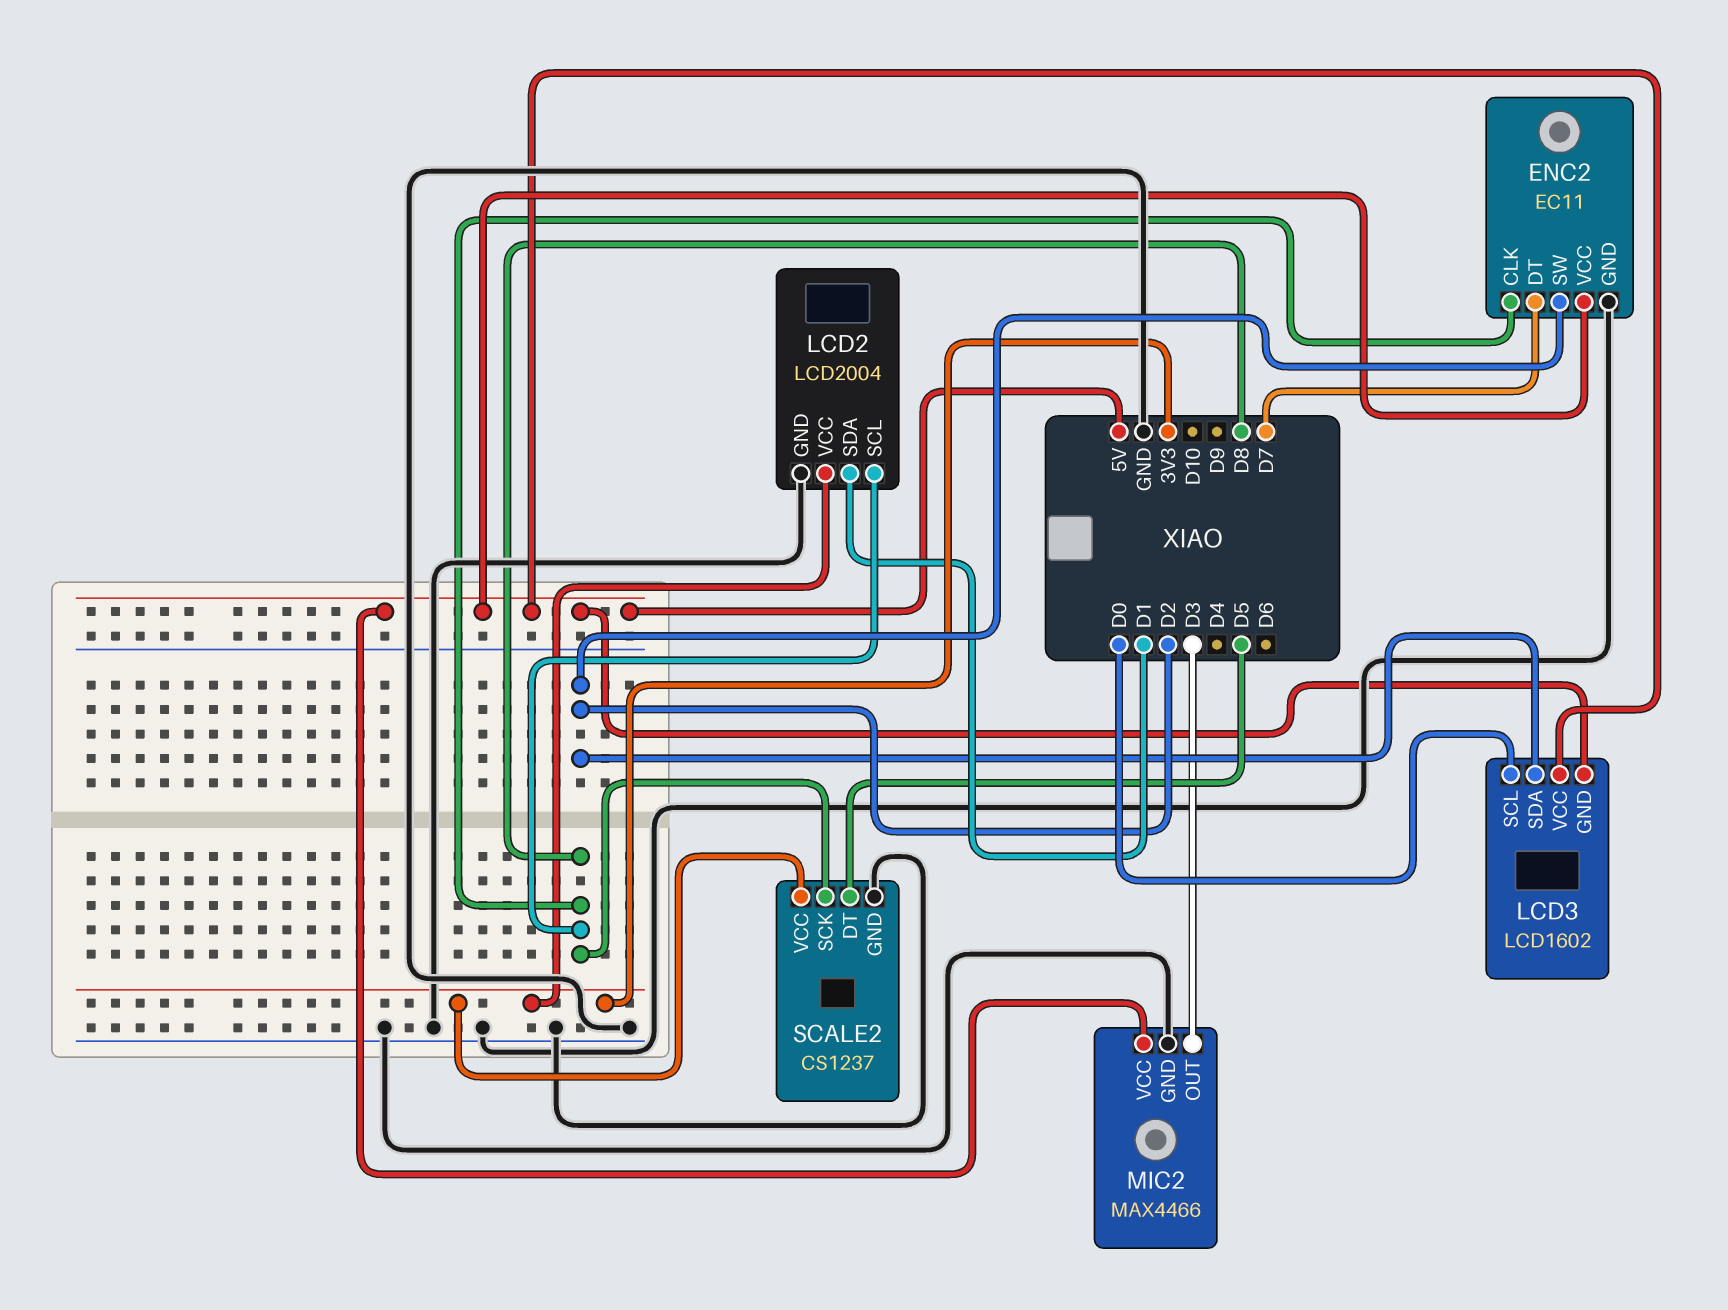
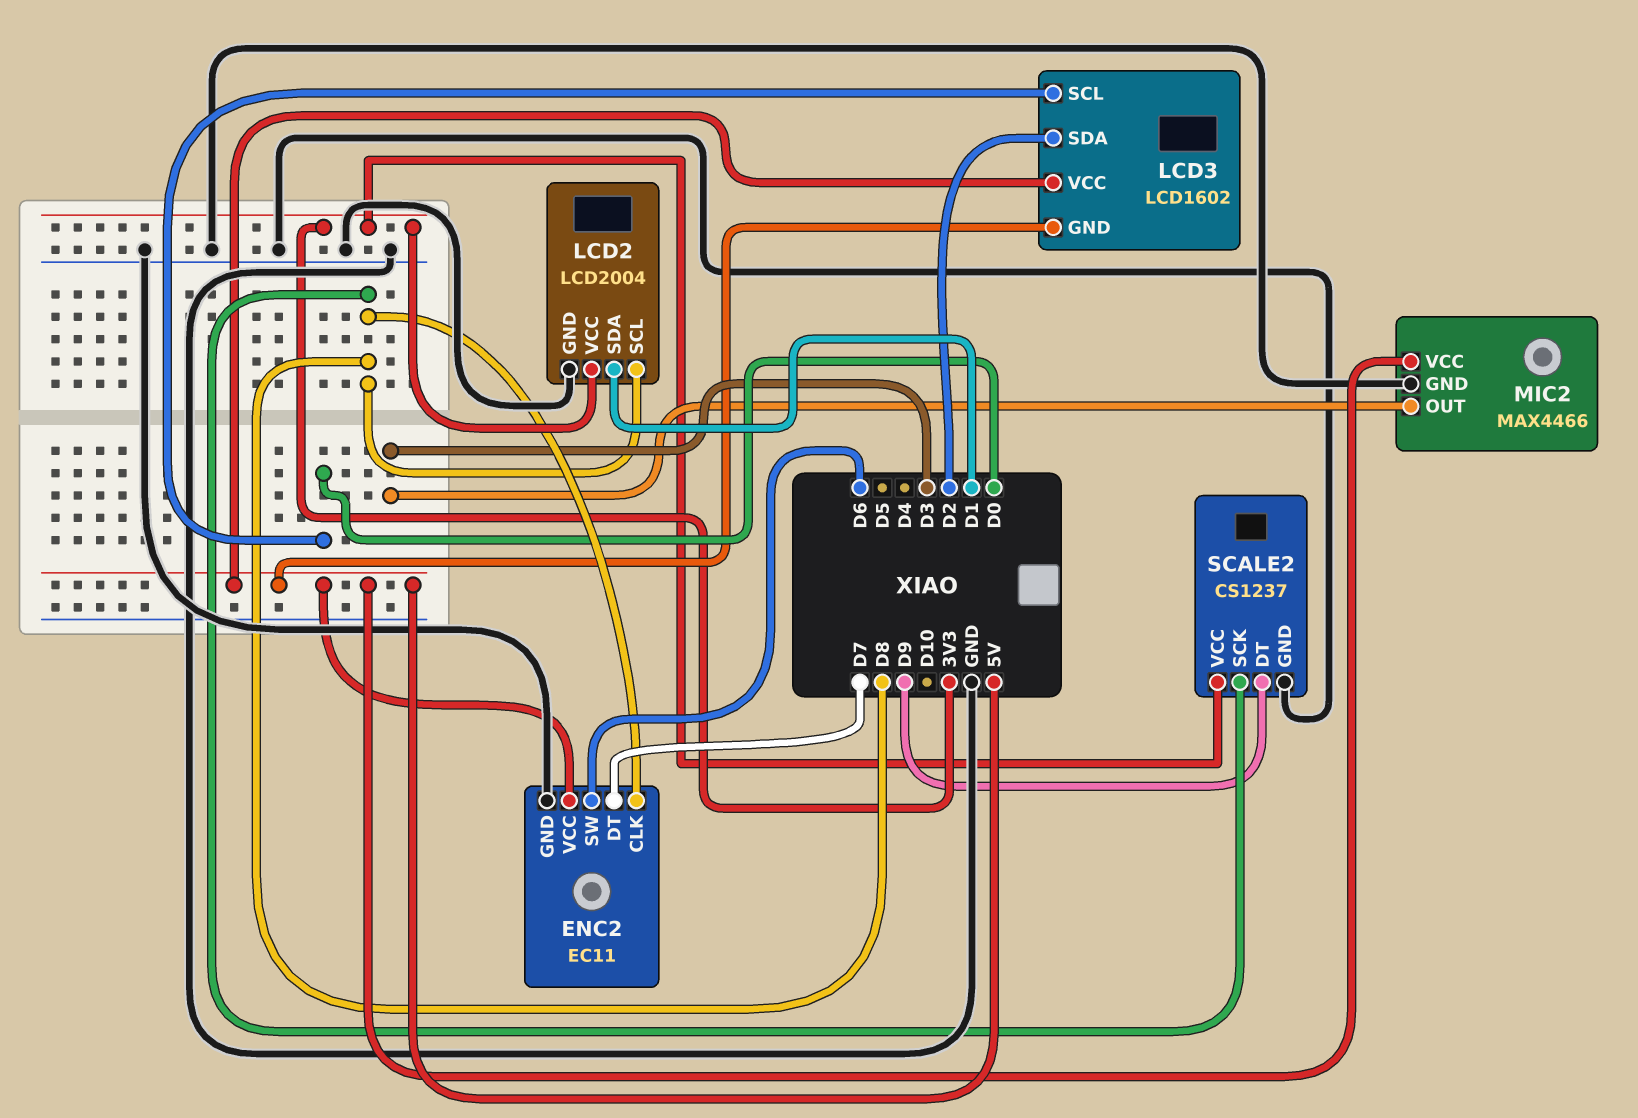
ENC2 pin SW: D2 -> D6
SCALE2 pin DT: D5 -> D9

